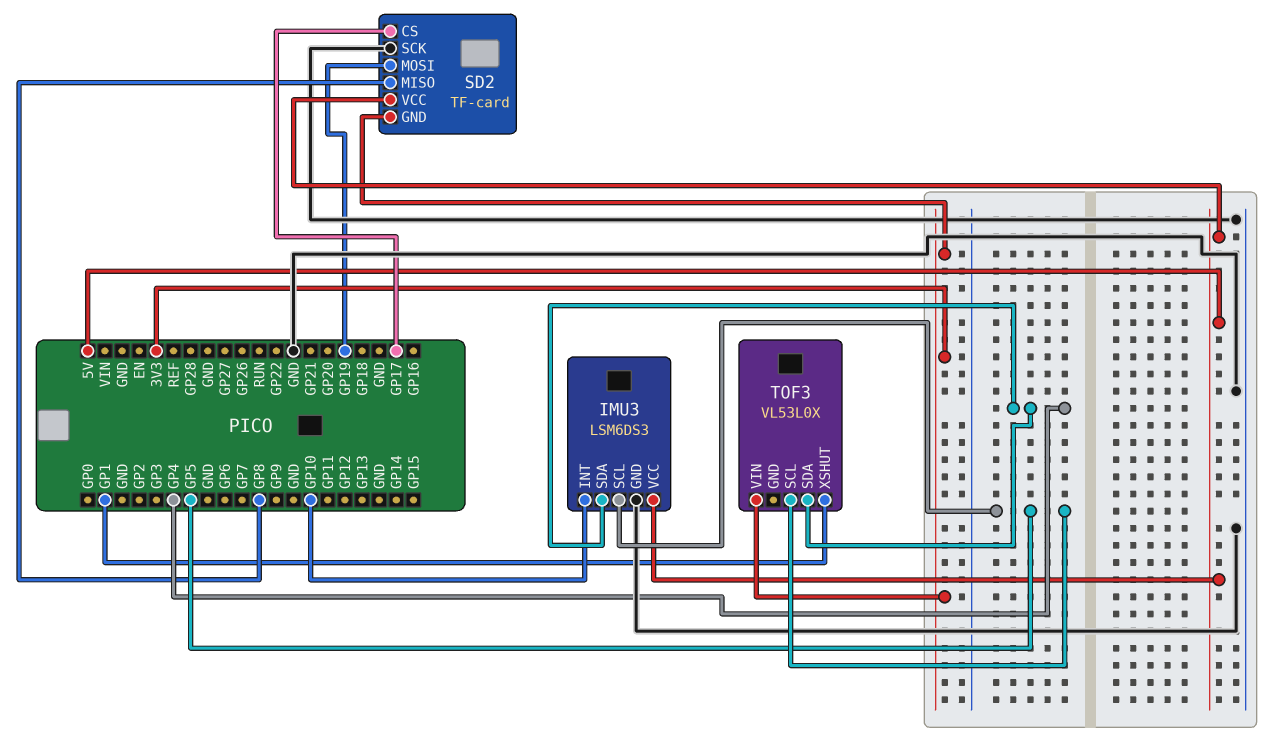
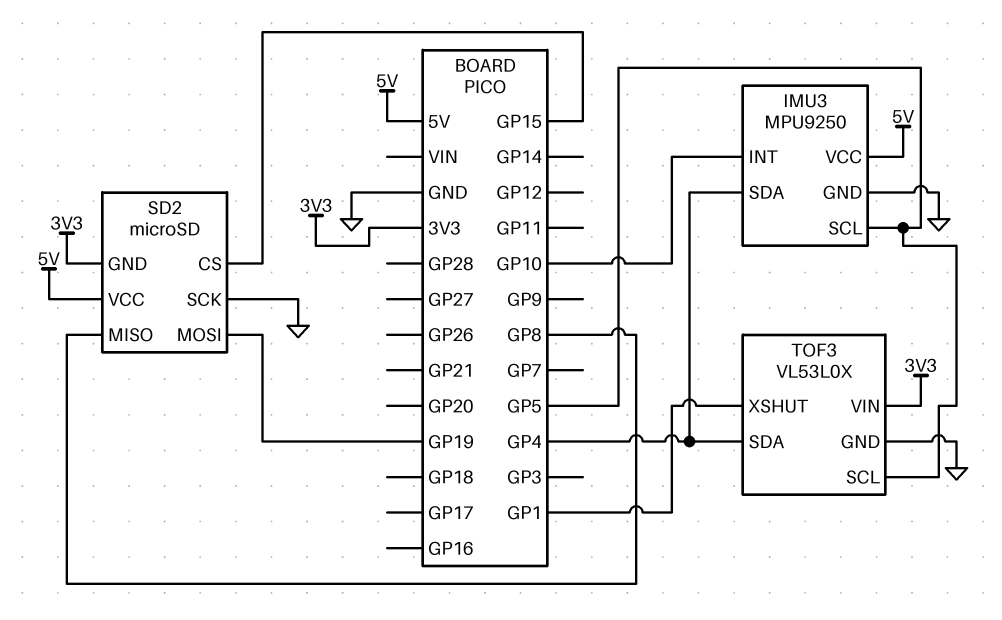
IMU3: LSM6DS3 -> MPU9250
SD2: TF-card -> microSD
SD2 pin CS: GP17 -> GP15
TOF3 pin GND: none -> GND

